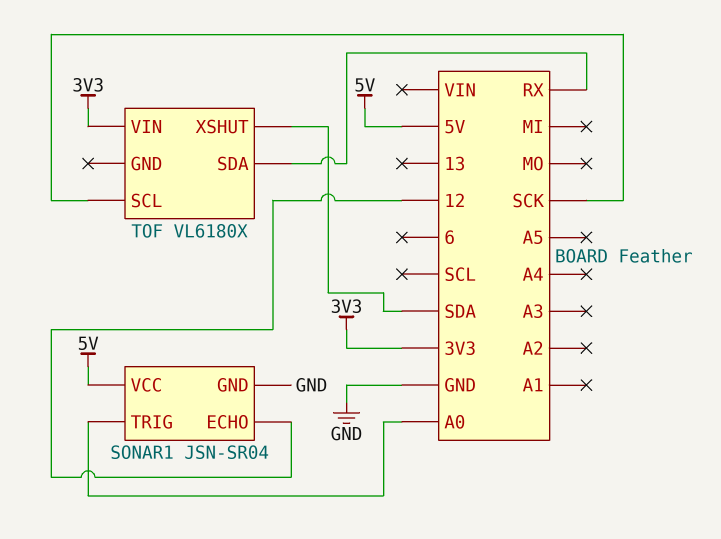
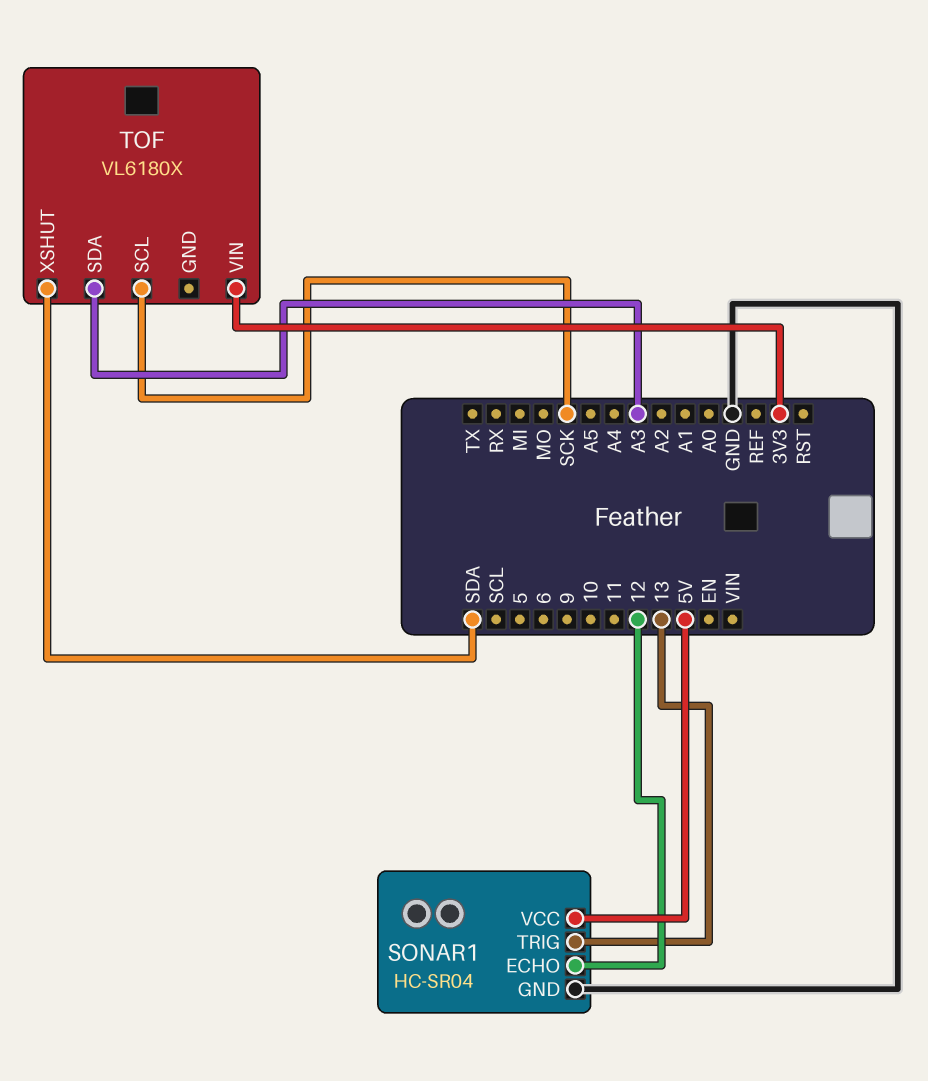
SONAR1: JSN-SR04 -> HC-SR04
SONAR1 pin TRIG: A0 -> 13
TOF pin SDA: RX -> A3

